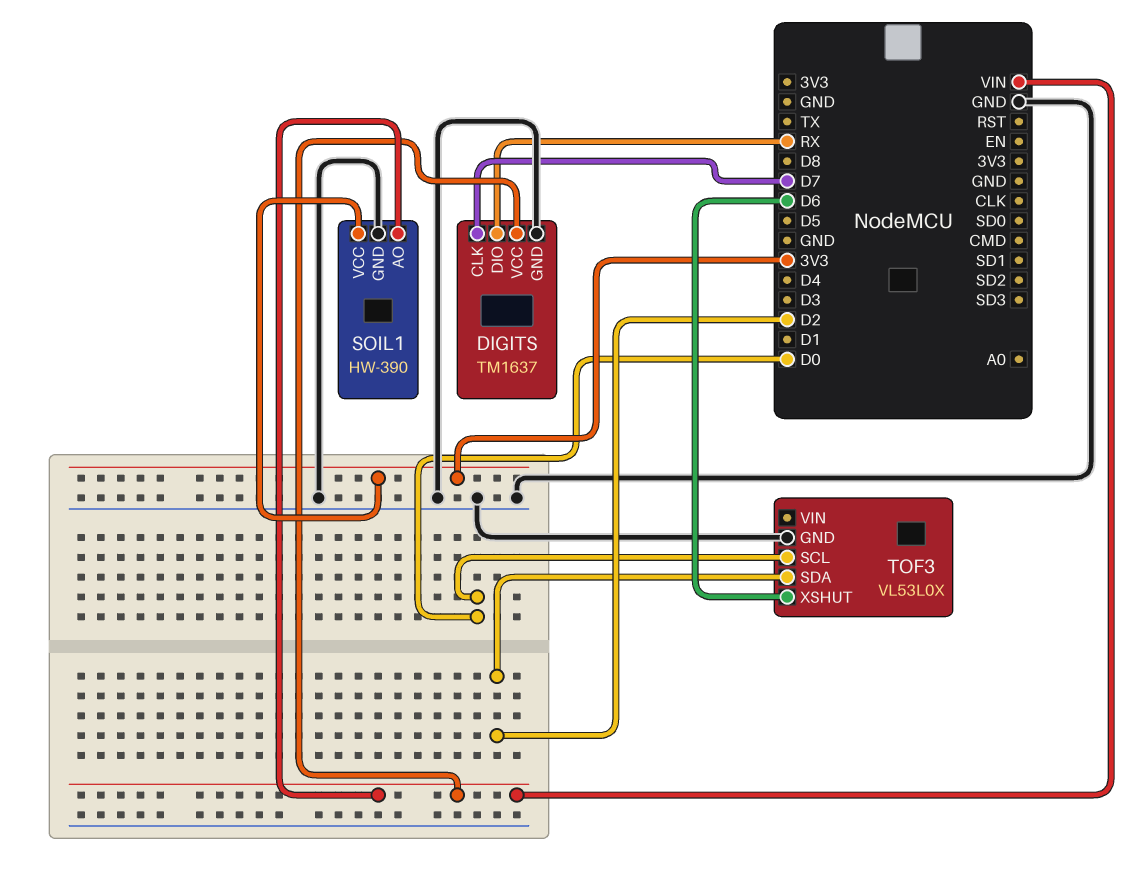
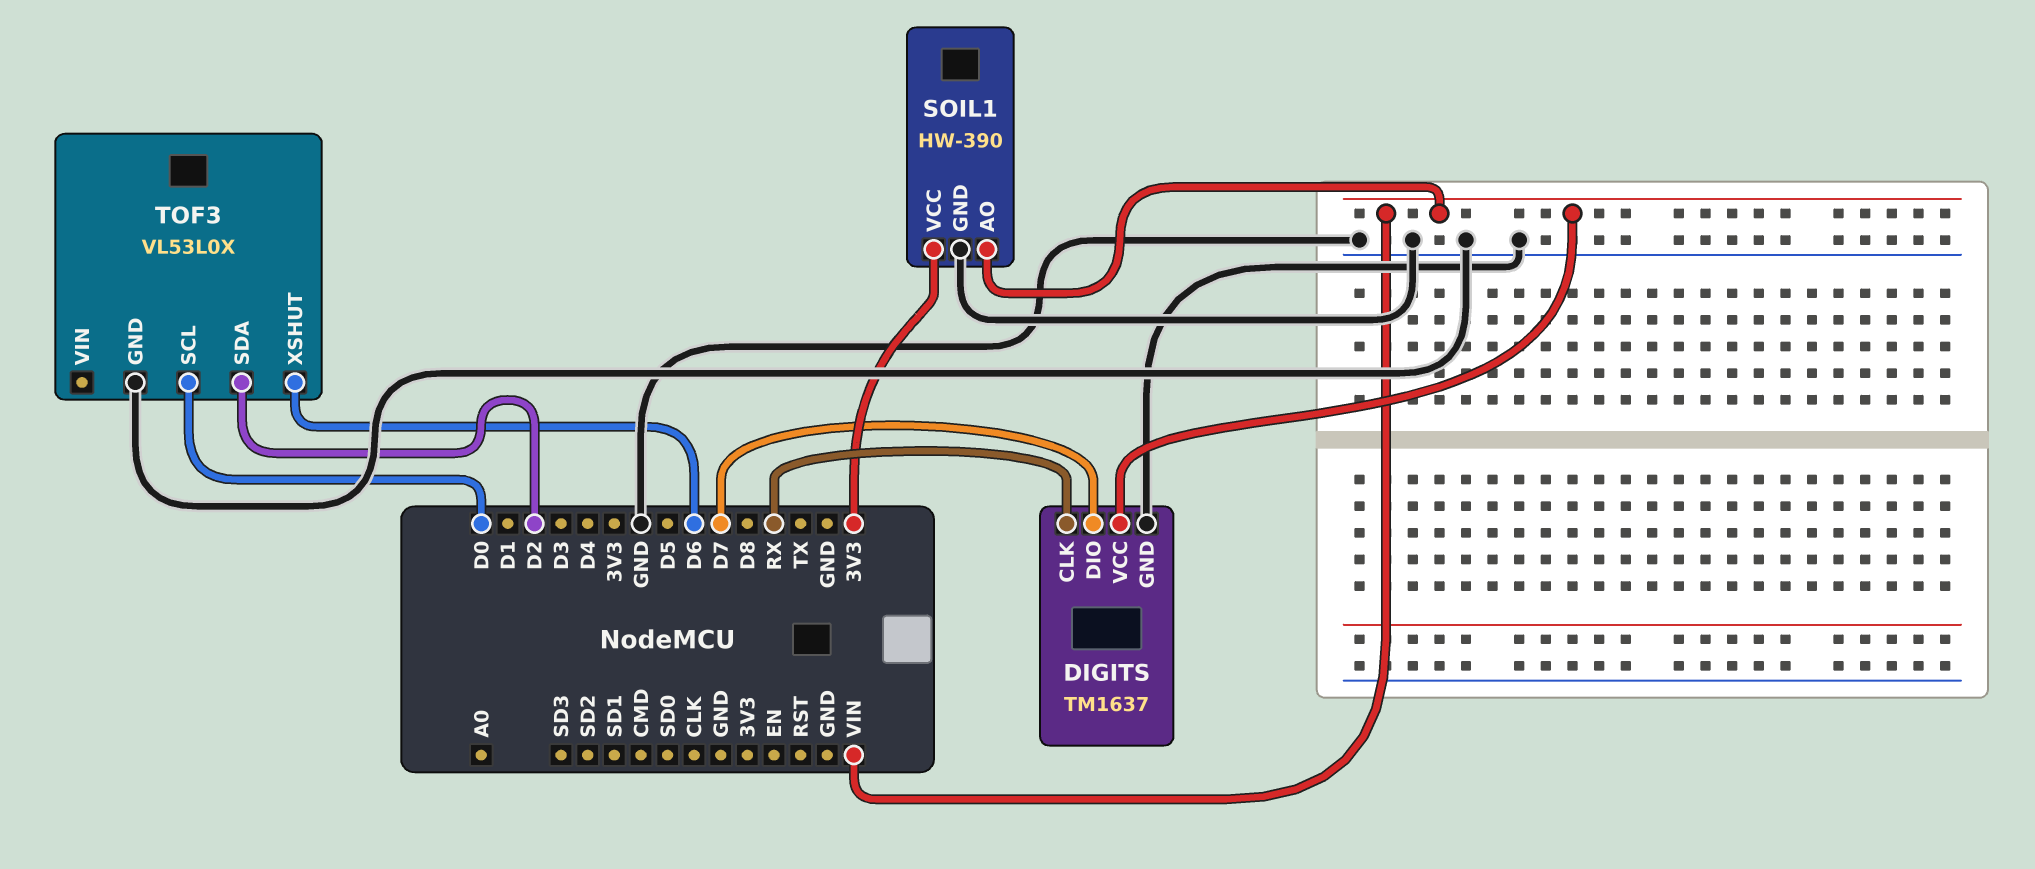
DIGITS pin CLK: D7 -> RX
DIGITS pin DIO: RX -> D7

